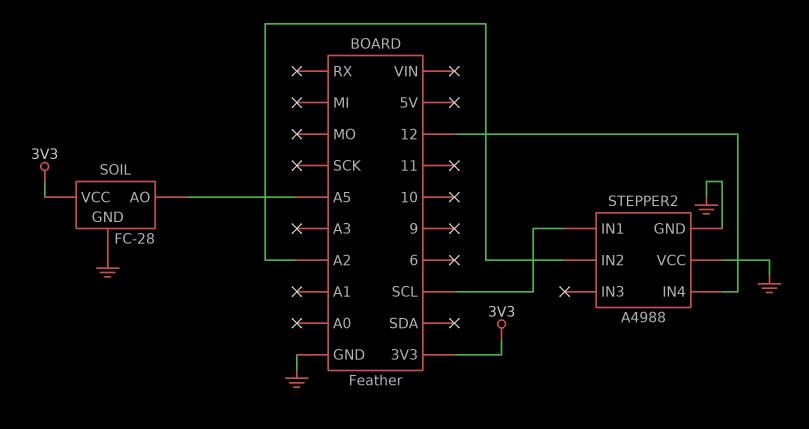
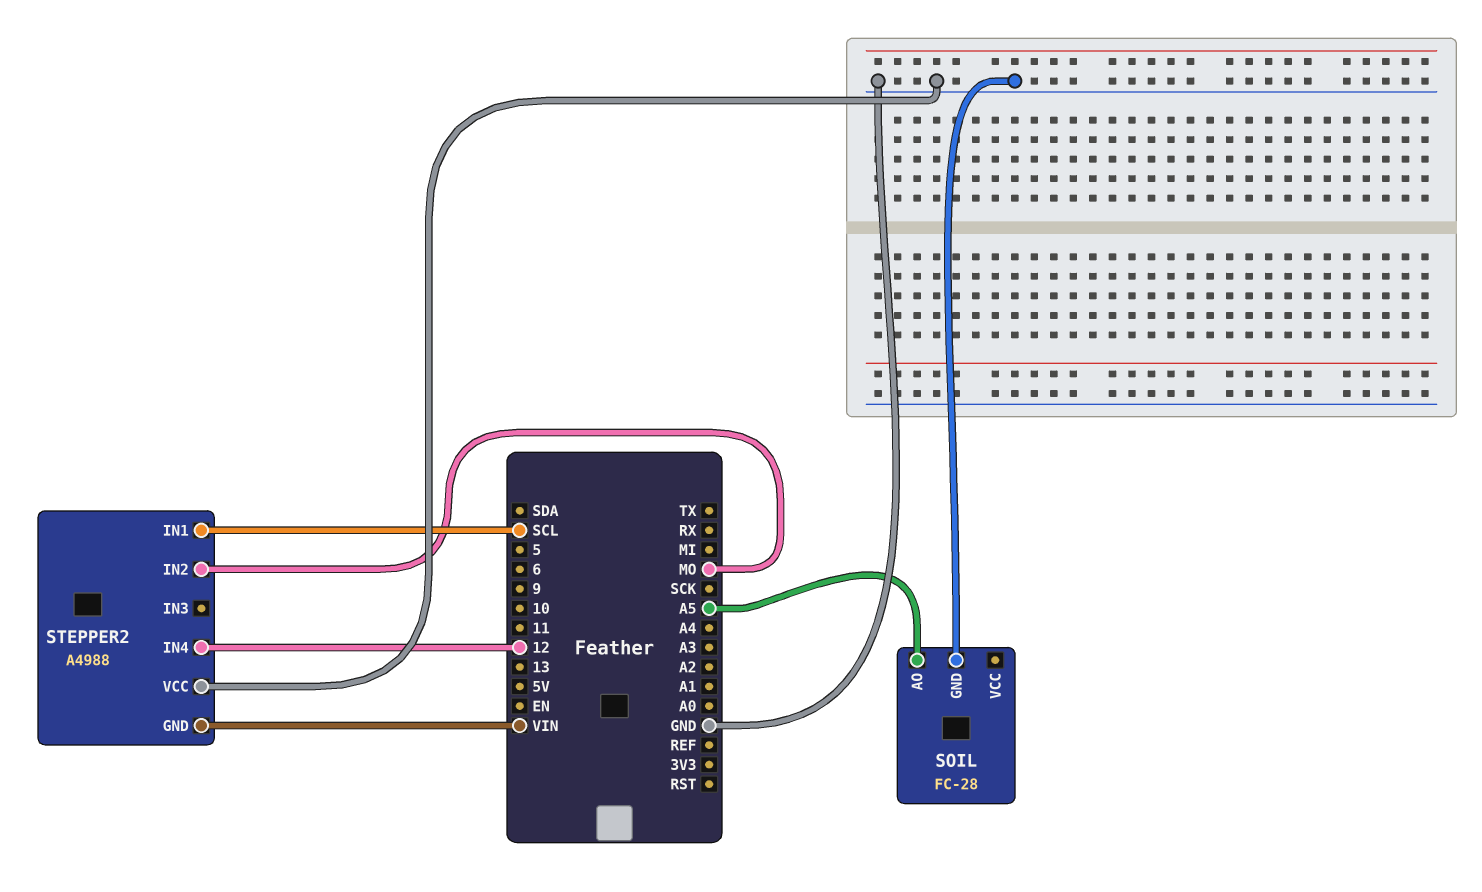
SOIL pin VCC: 3V3 -> none
STEPPER2 pin GND: GND -> VIN
STEPPER2 pin IN2: A2 -> MO

